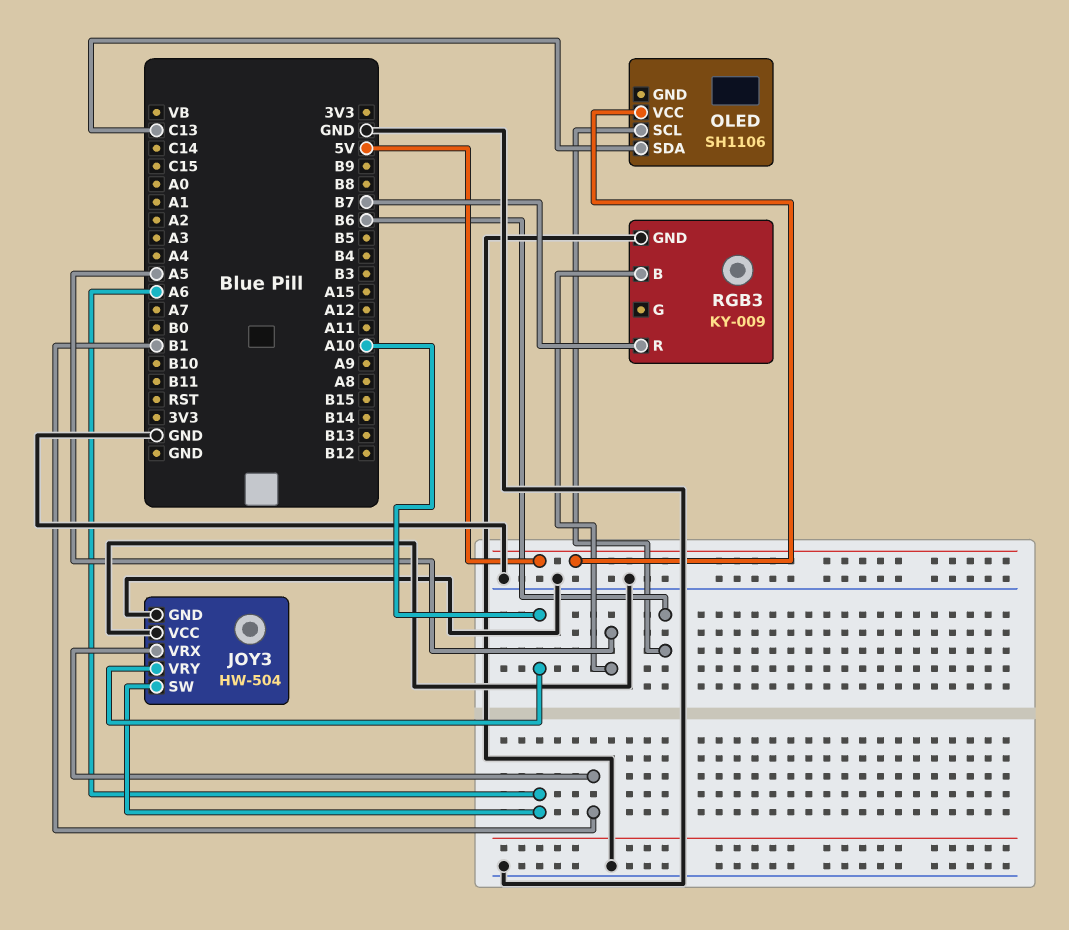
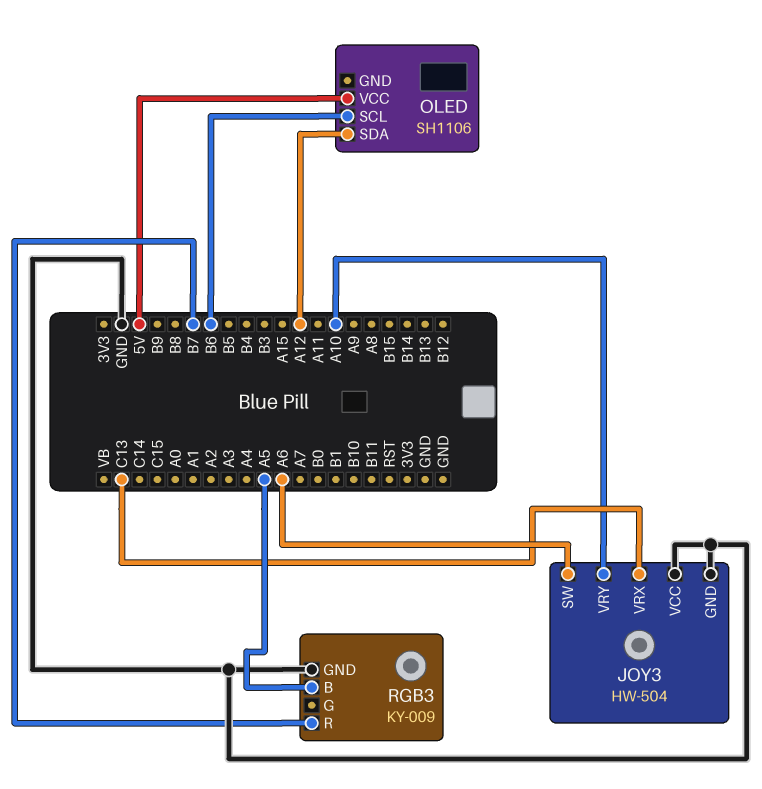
JOY3 pin VRX: B1 -> C13
OLED pin SDA: C13 -> A12

